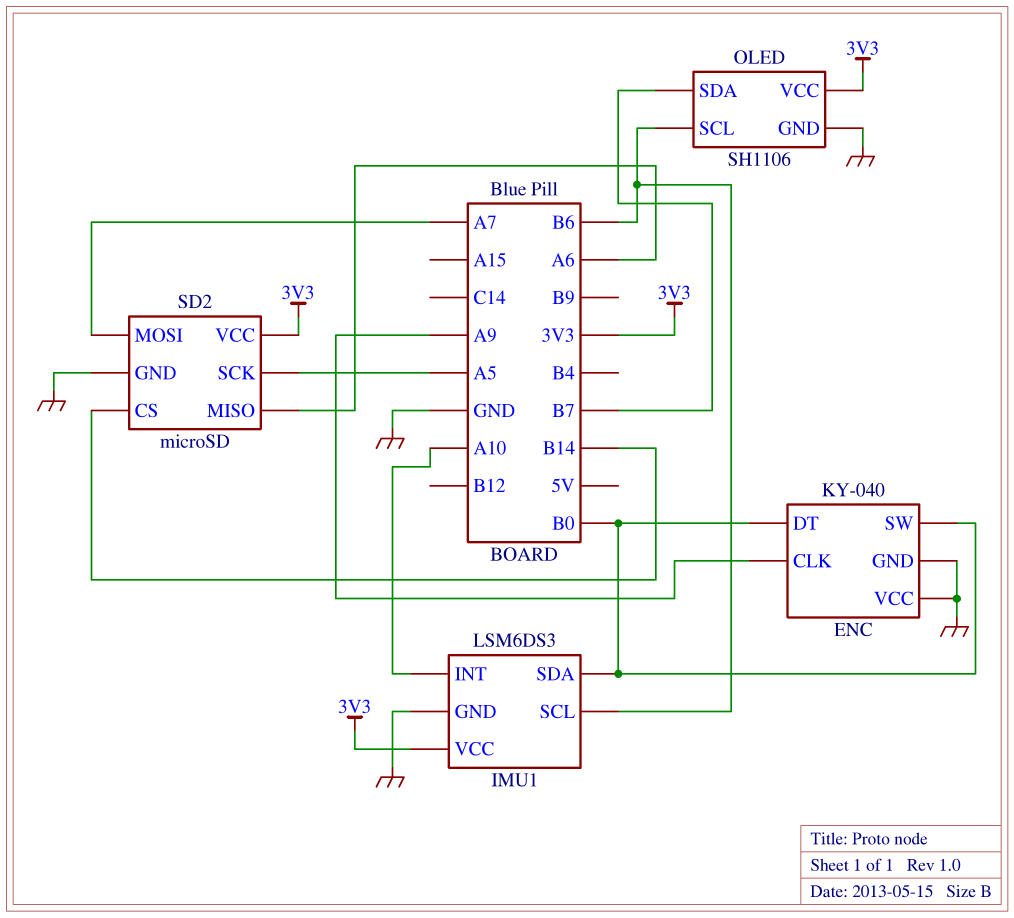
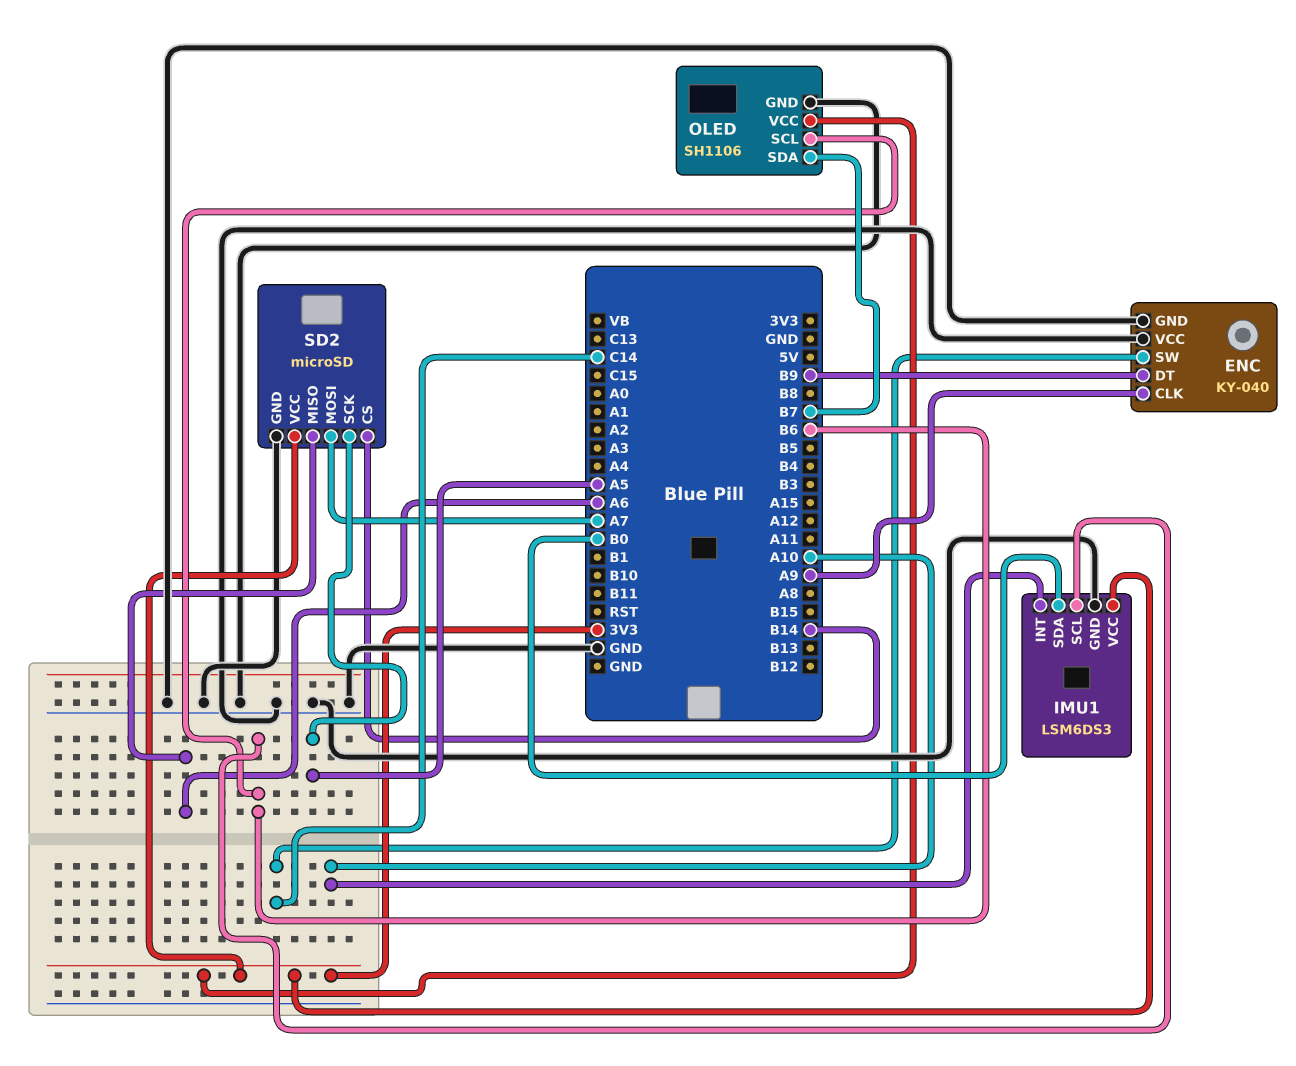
ENC pin DT: B0 -> B9
ENC pin SW: B0 -> C14

